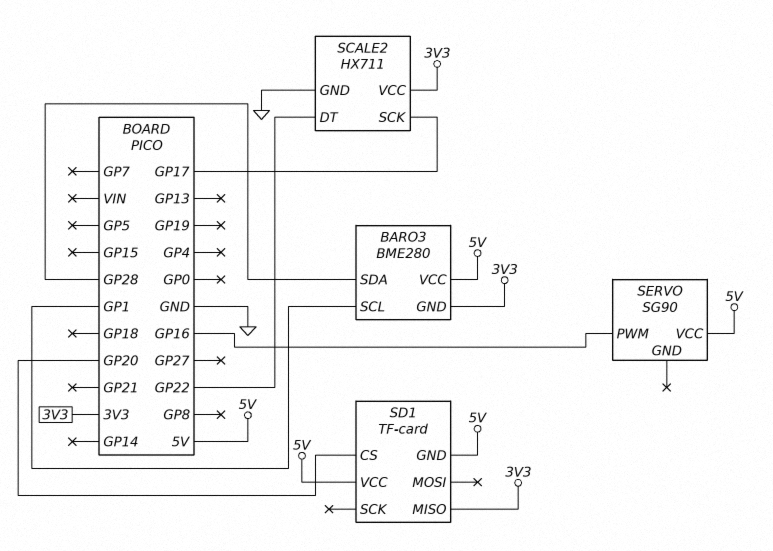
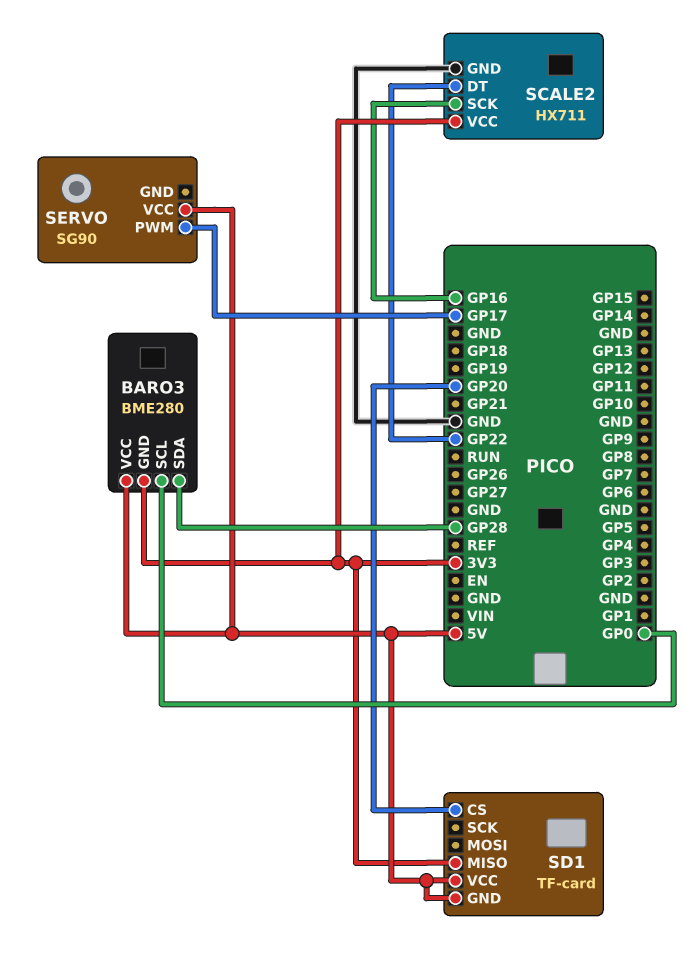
BARO3 pin SCL: GP1 -> GP0
SCALE2 pin SCK: GP17 -> GP16
SERVO pin PWM: GP16 -> GP17

